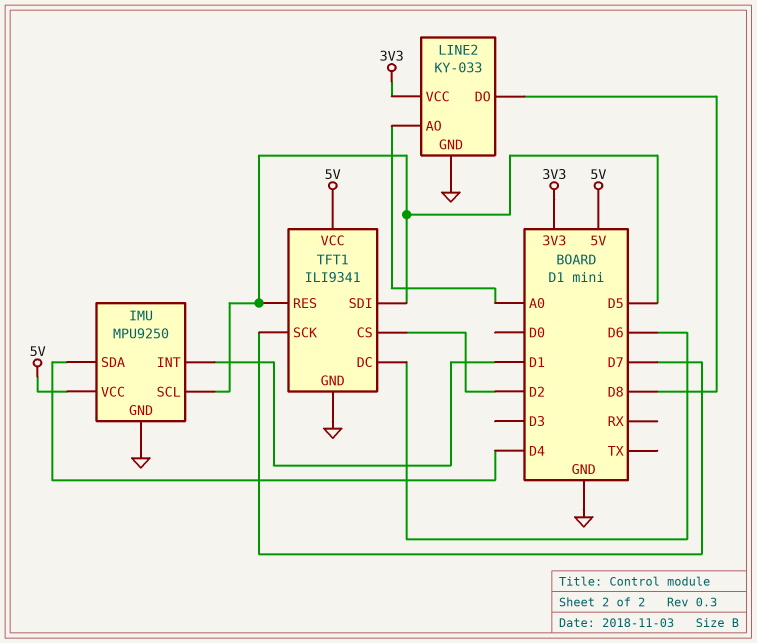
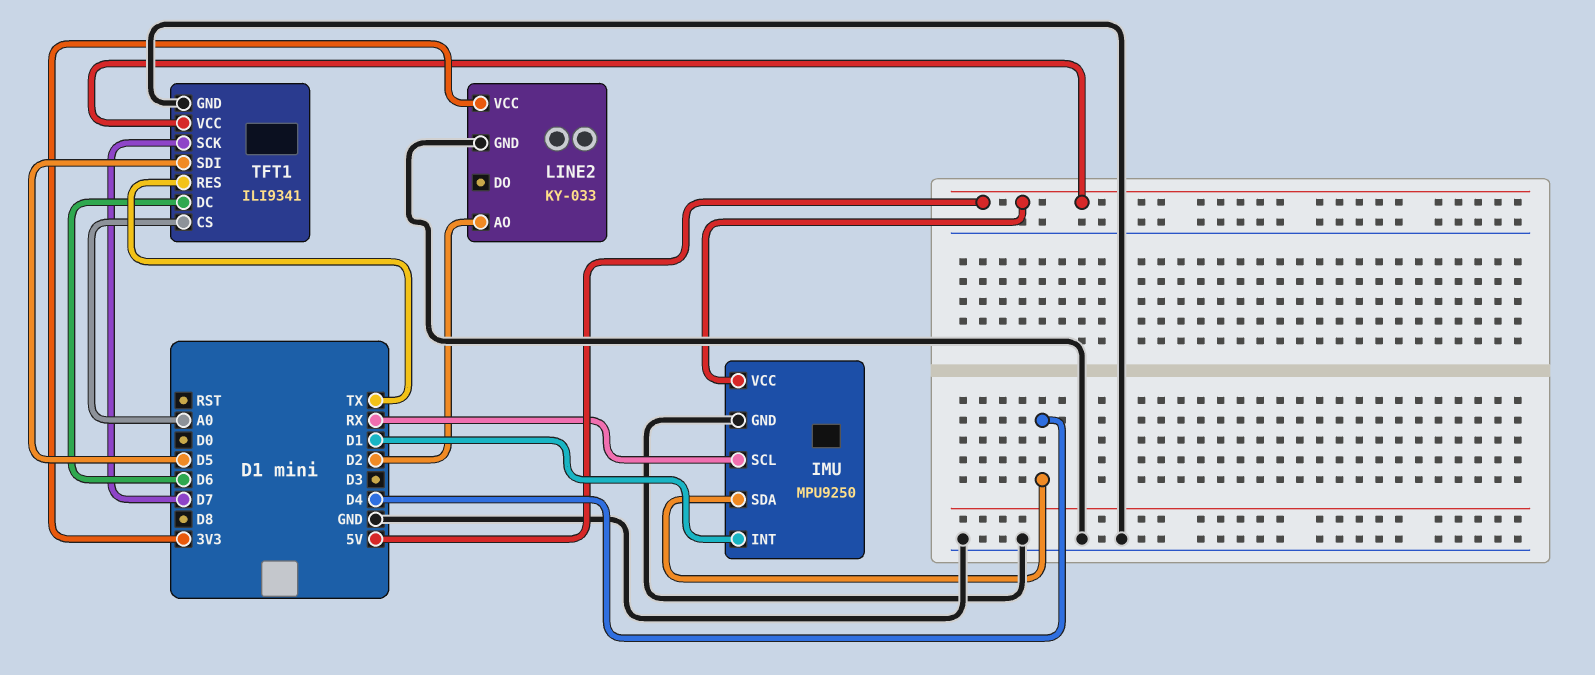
IMU pin SCL: D5 -> RX
LINE2 pin AO: A0 -> D2
LINE2 pin DO: D8 -> none
TFT1 pin CS: D2 -> A0
TFT1 pin RES: D5 -> TX

